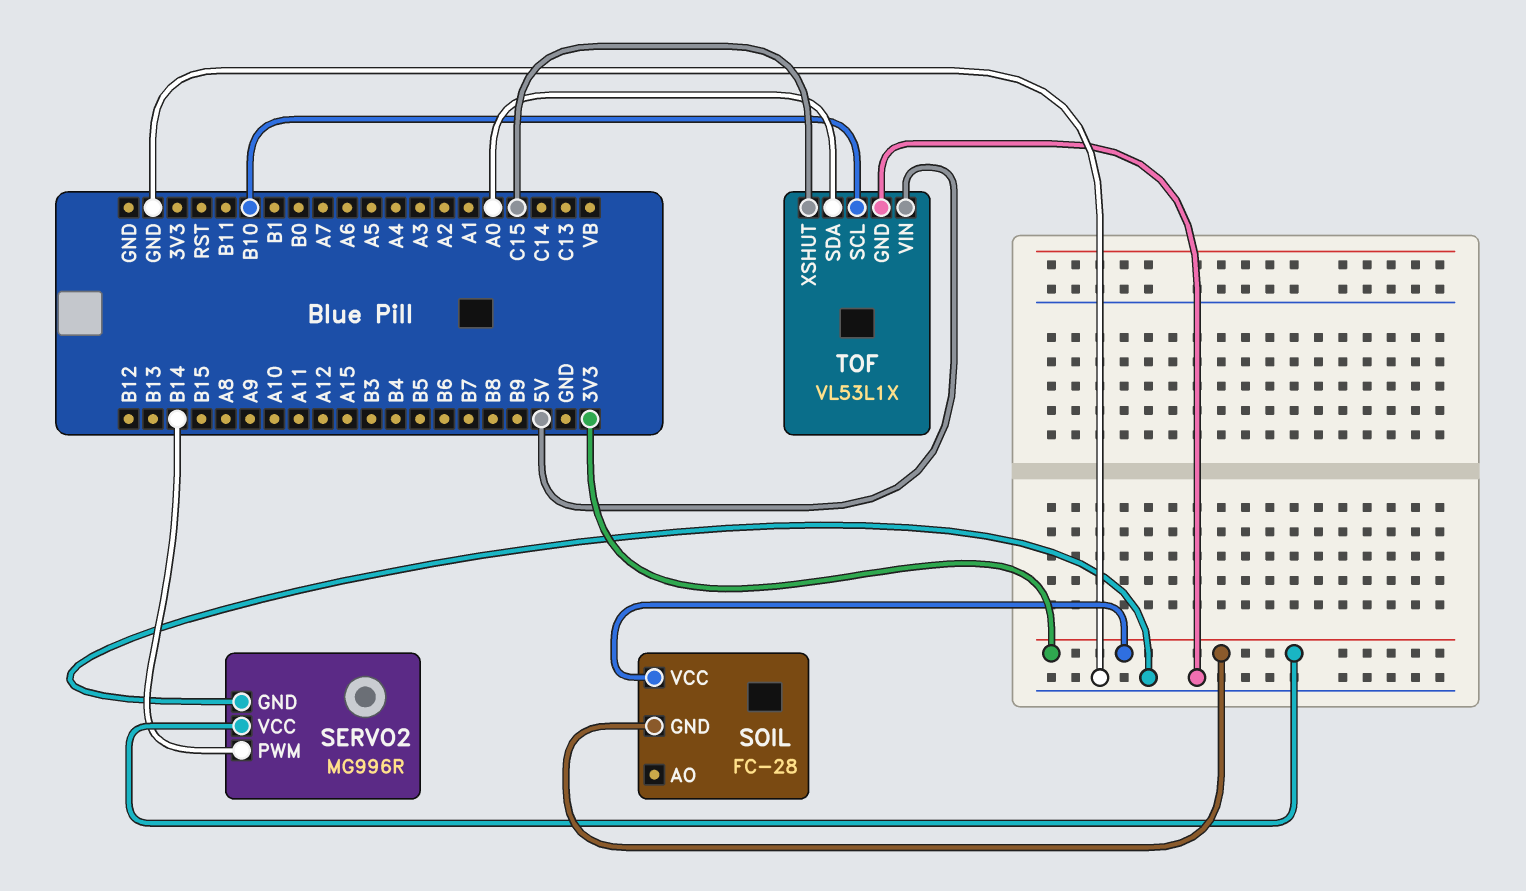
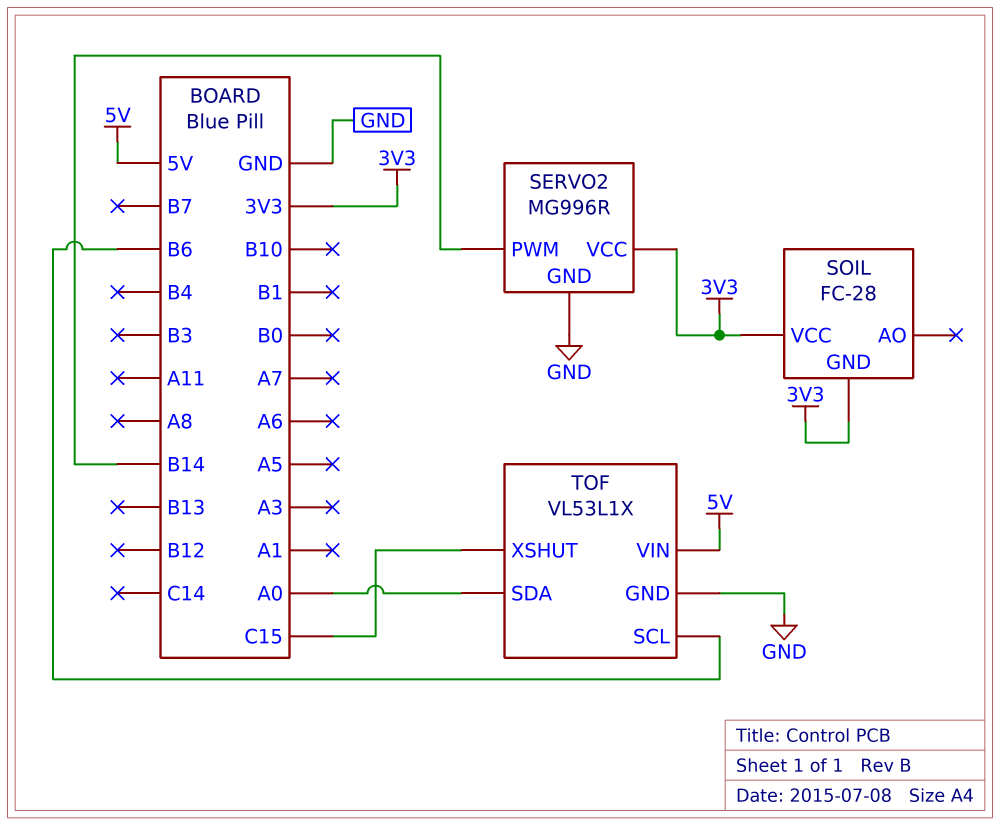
TOF pin SCL: B10 -> B6

